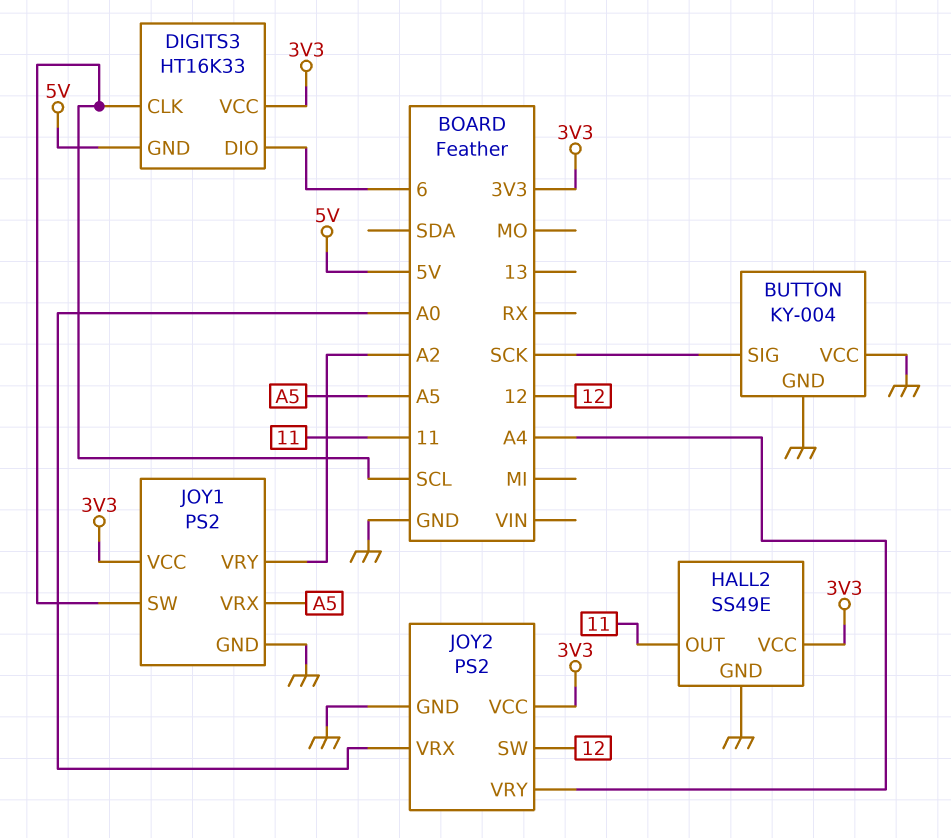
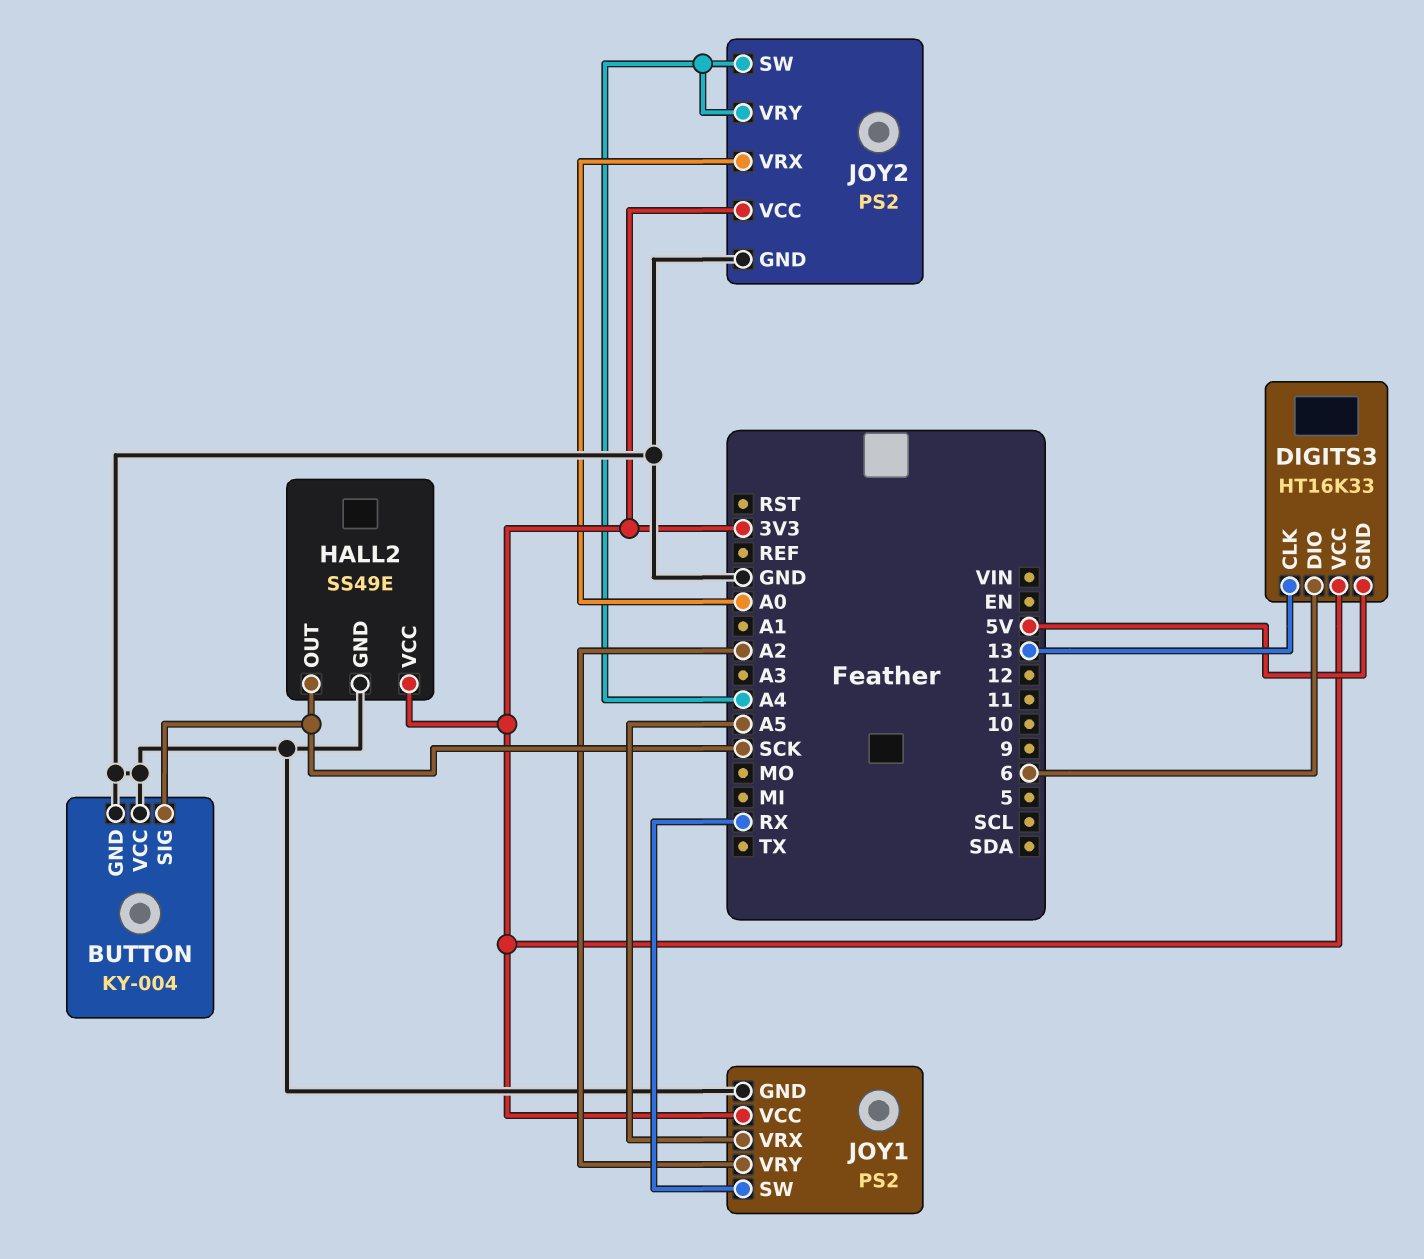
DIGITS3 pin CLK: SCL -> 13
HALL2 pin OUT: 11 -> SCK
JOY1 pin SW: SCL -> RX
JOY2 pin SW: 12 -> A4

